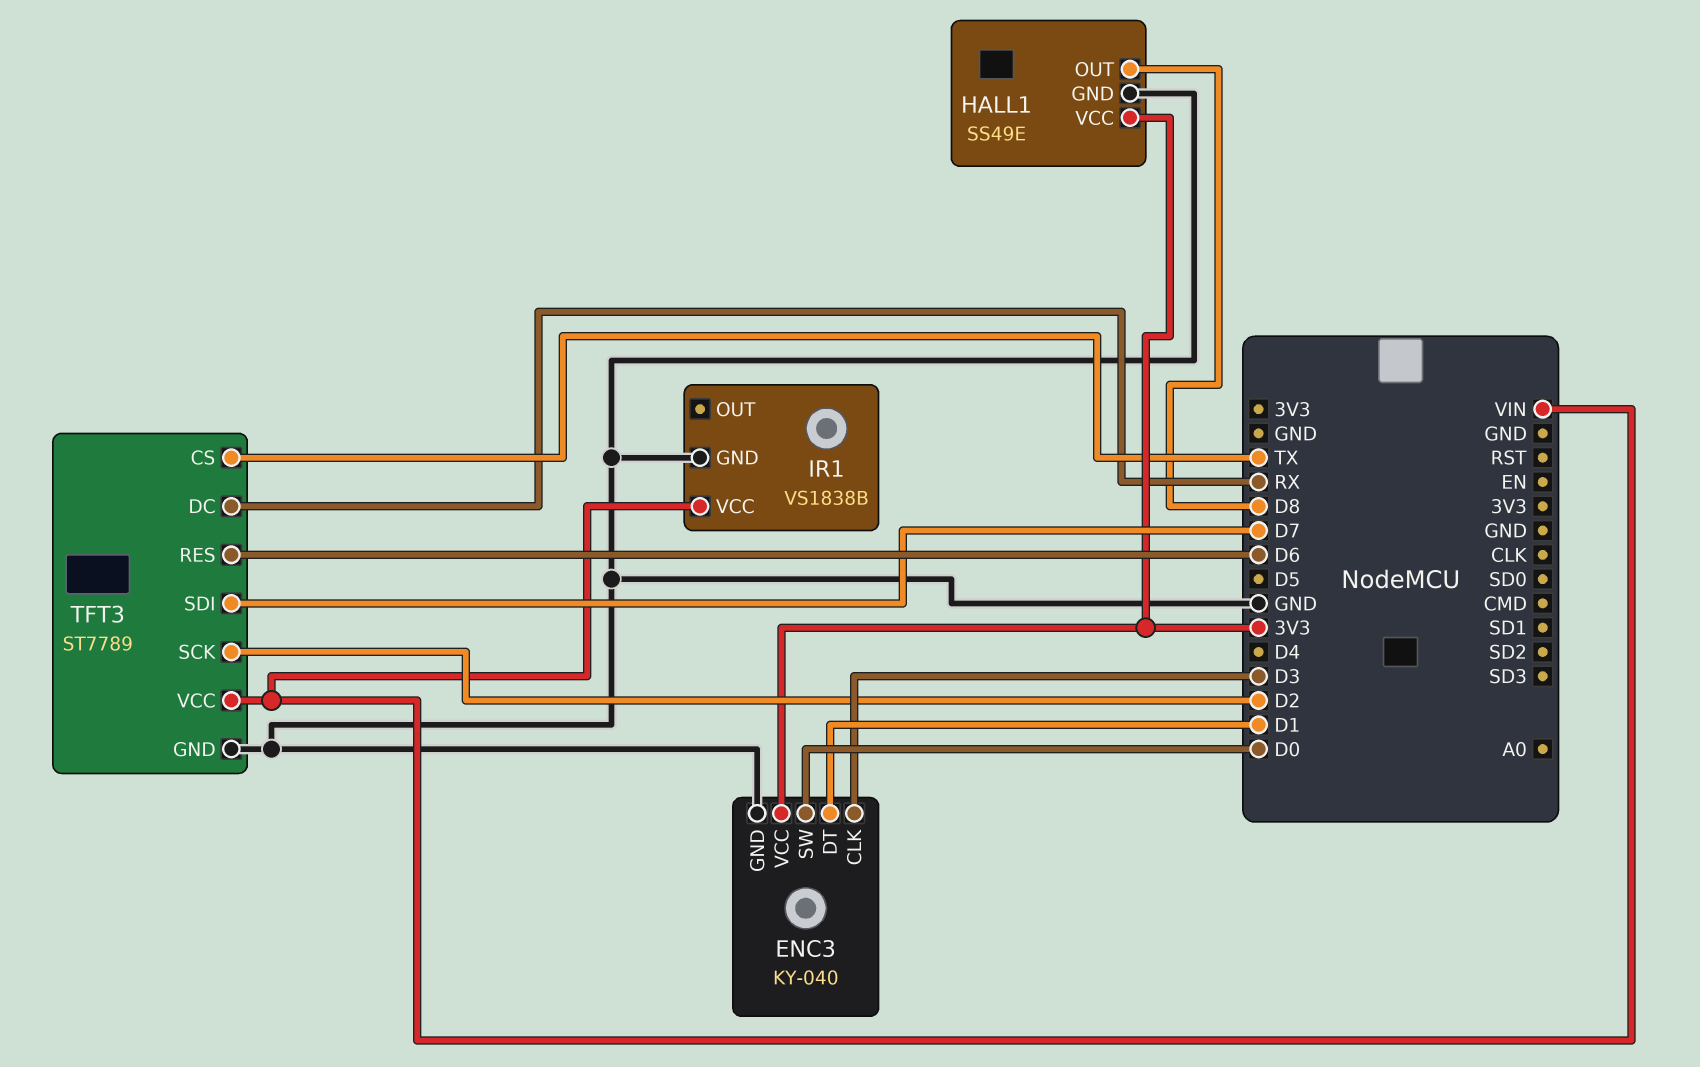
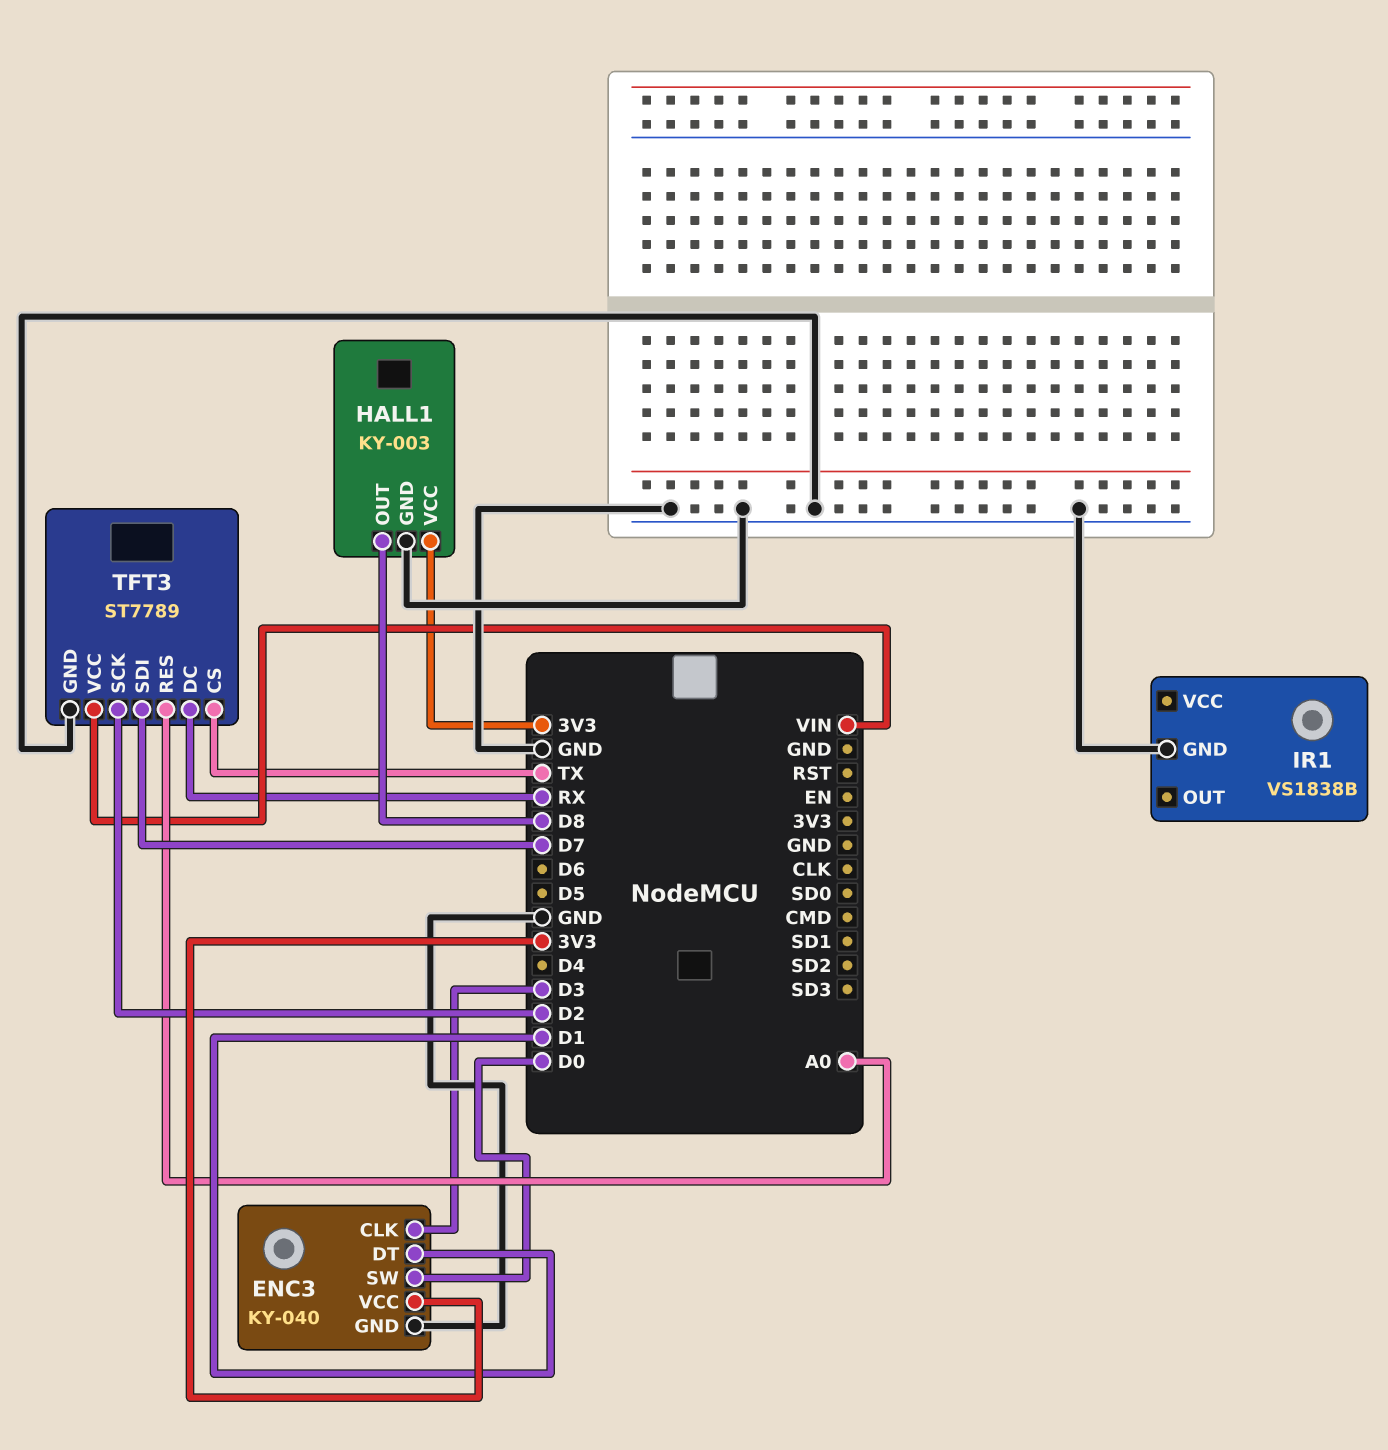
HALL1: SS49E -> KY-003
IR1 pin VCC: VIN -> none
TFT3 pin RES: D6 -> A0

